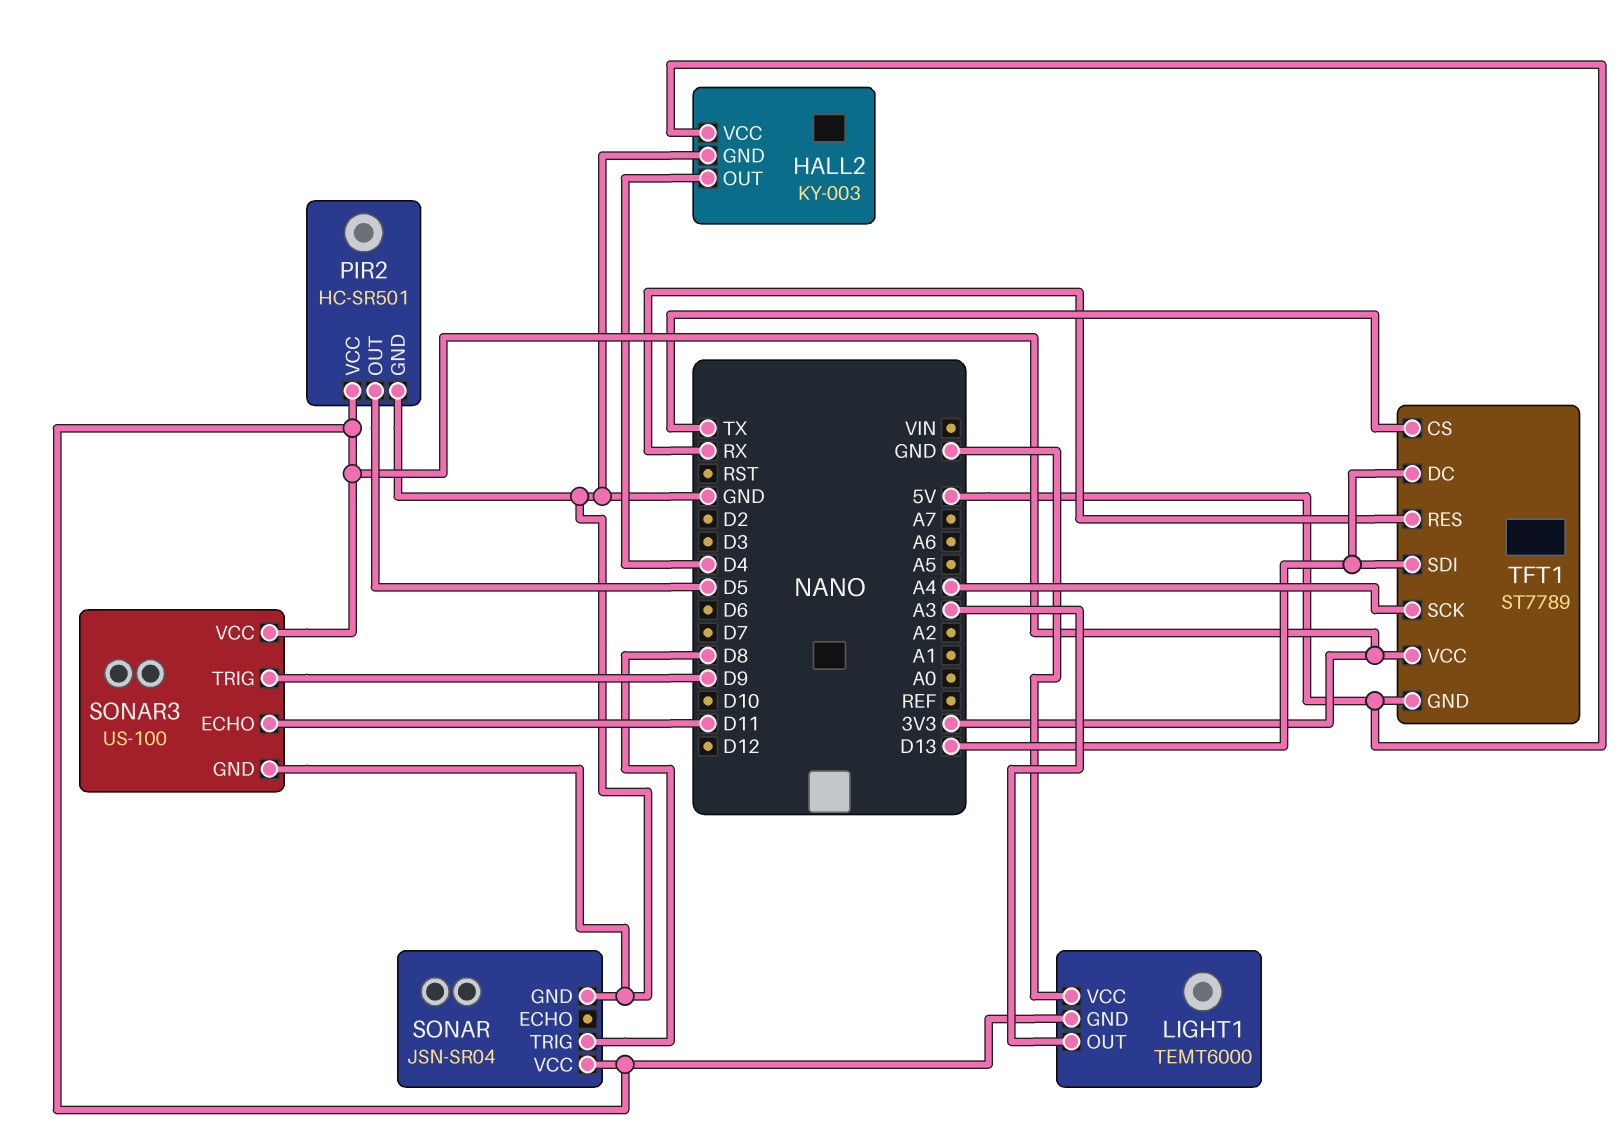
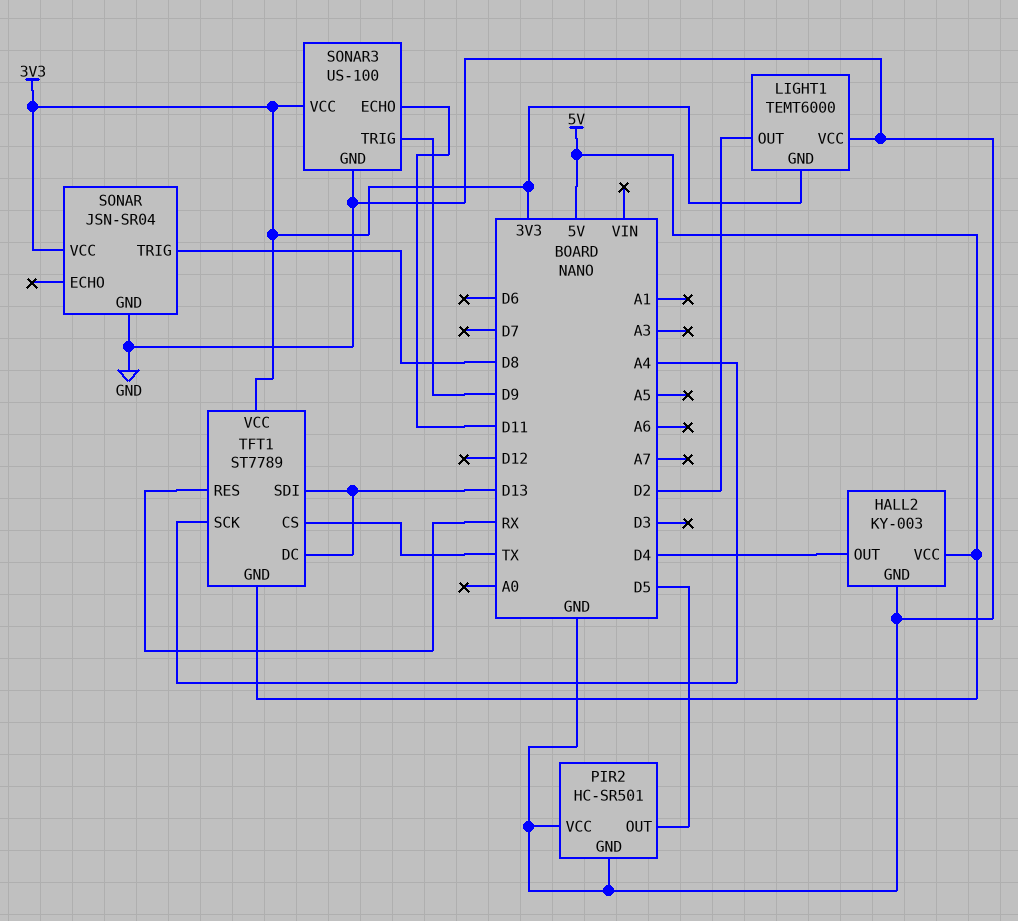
LIGHT1 pin OUT: A3 -> D2
PIR2 pin VCC: 3V3 -> GND

